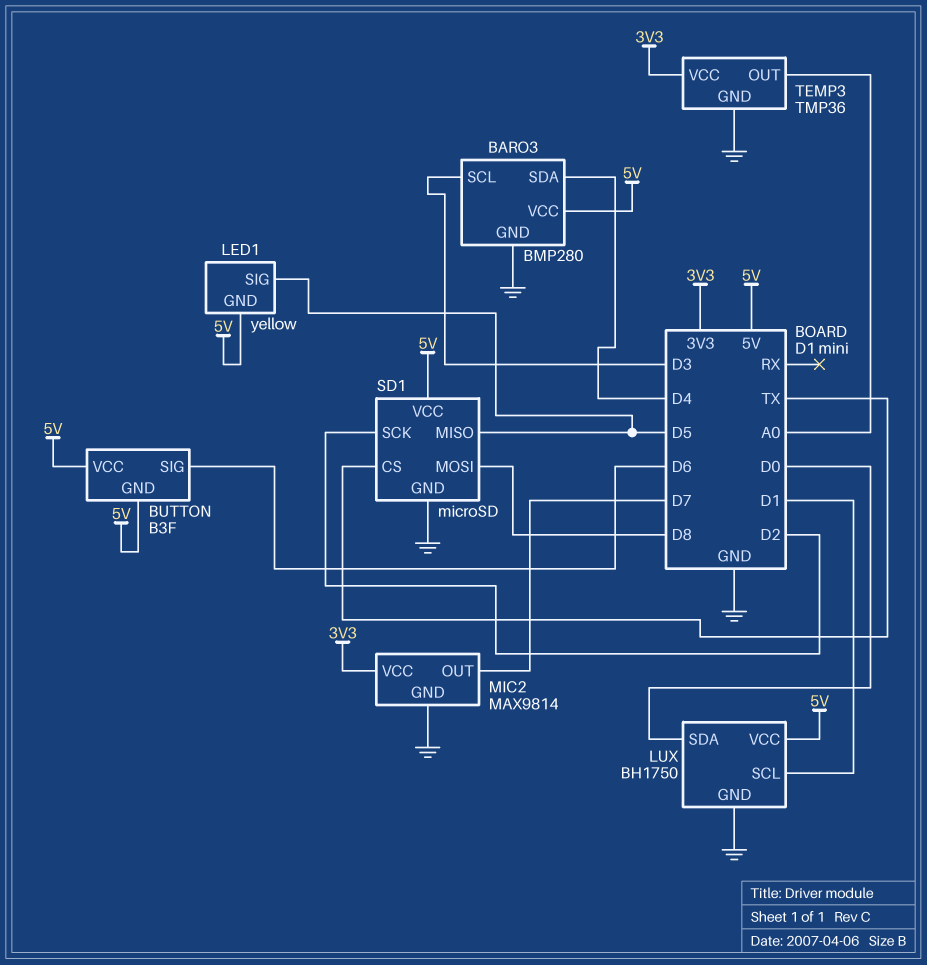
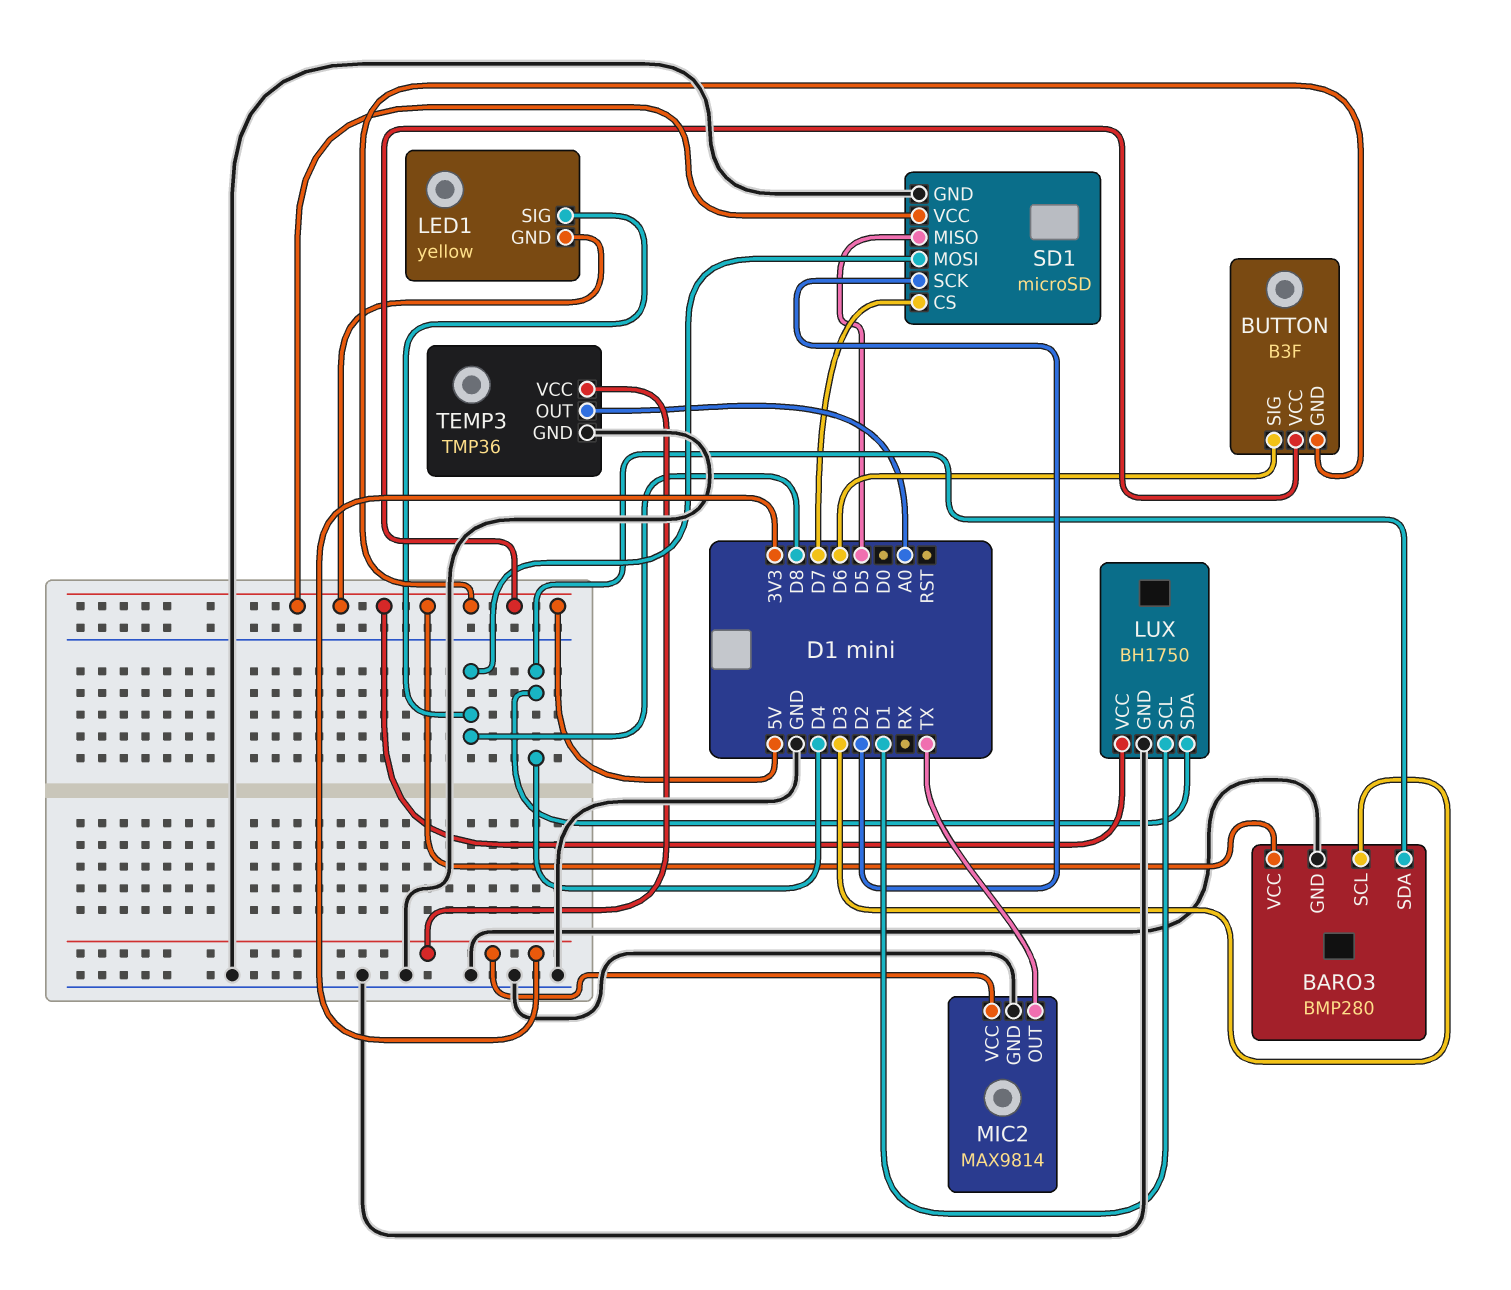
LED1 pin SIG: D5 -> D8
LUX pin SDA: D0 -> D4
MIC2 pin OUT: D7 -> TX
SD1 pin CS: TX -> D7

